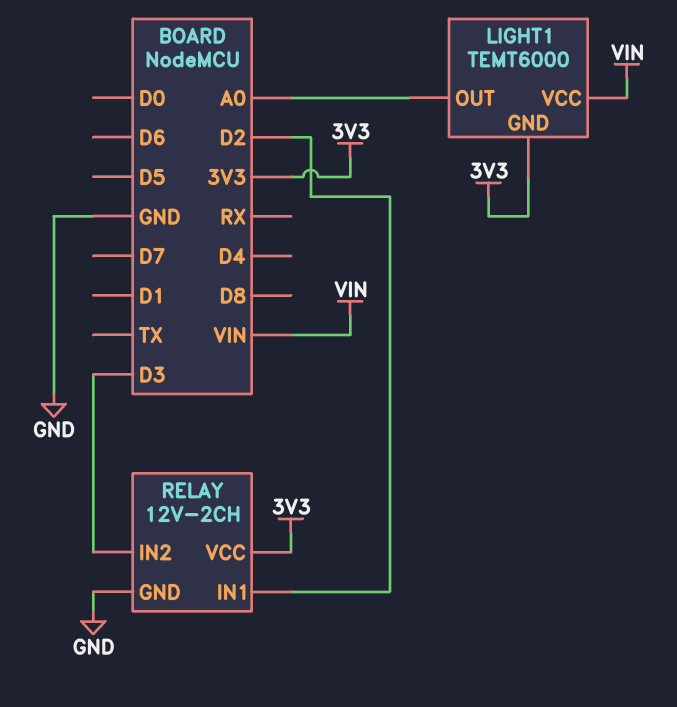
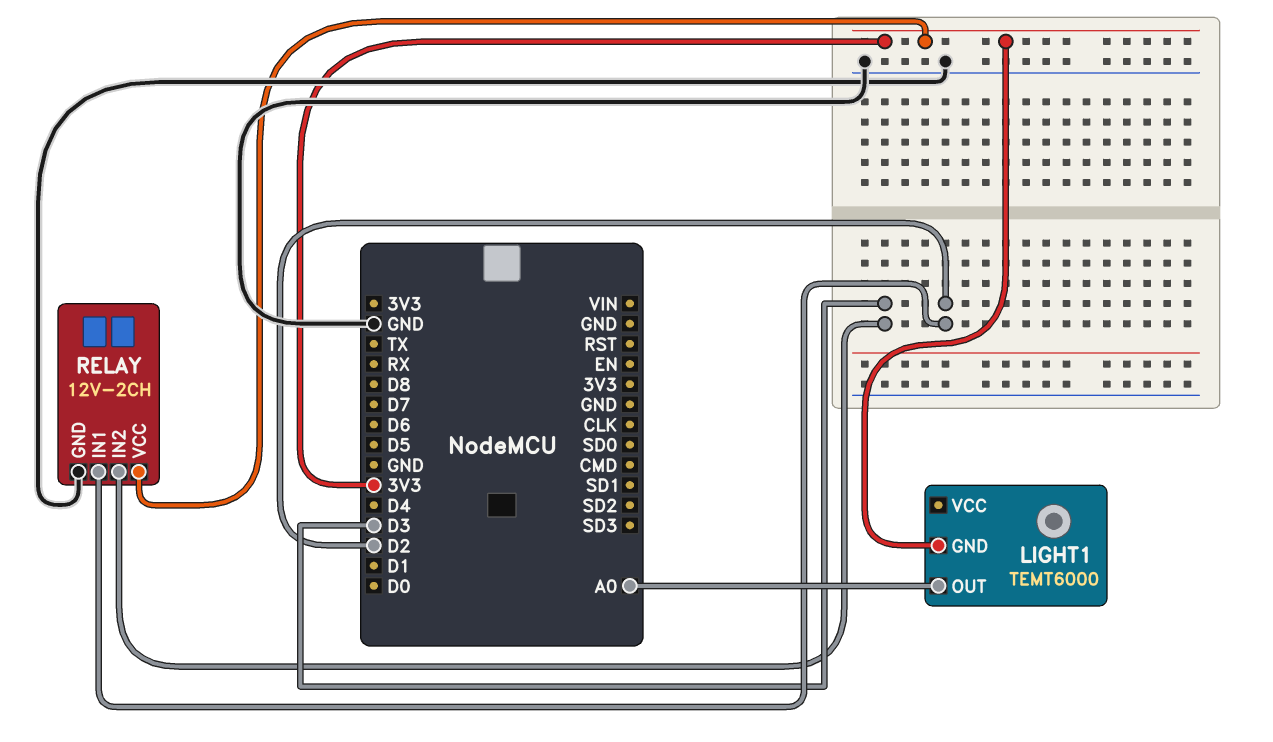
LIGHT1 pin VCC: VIN -> none

